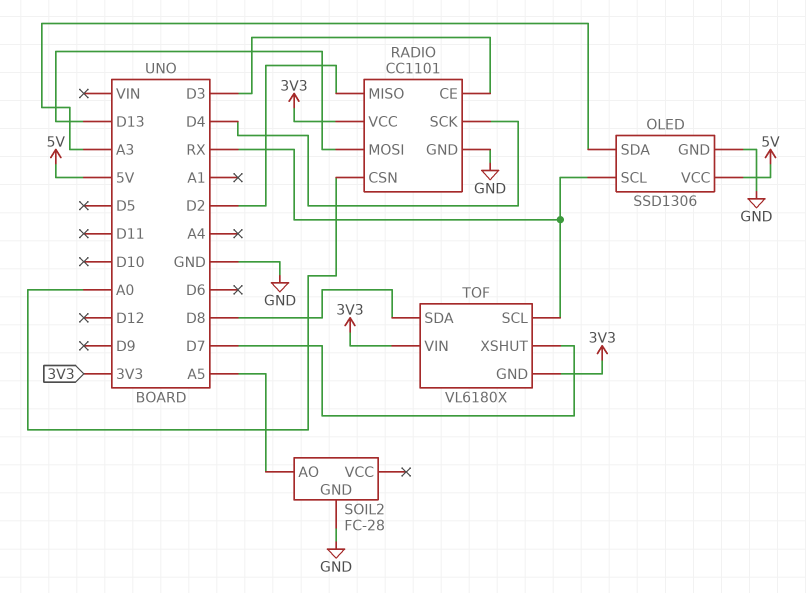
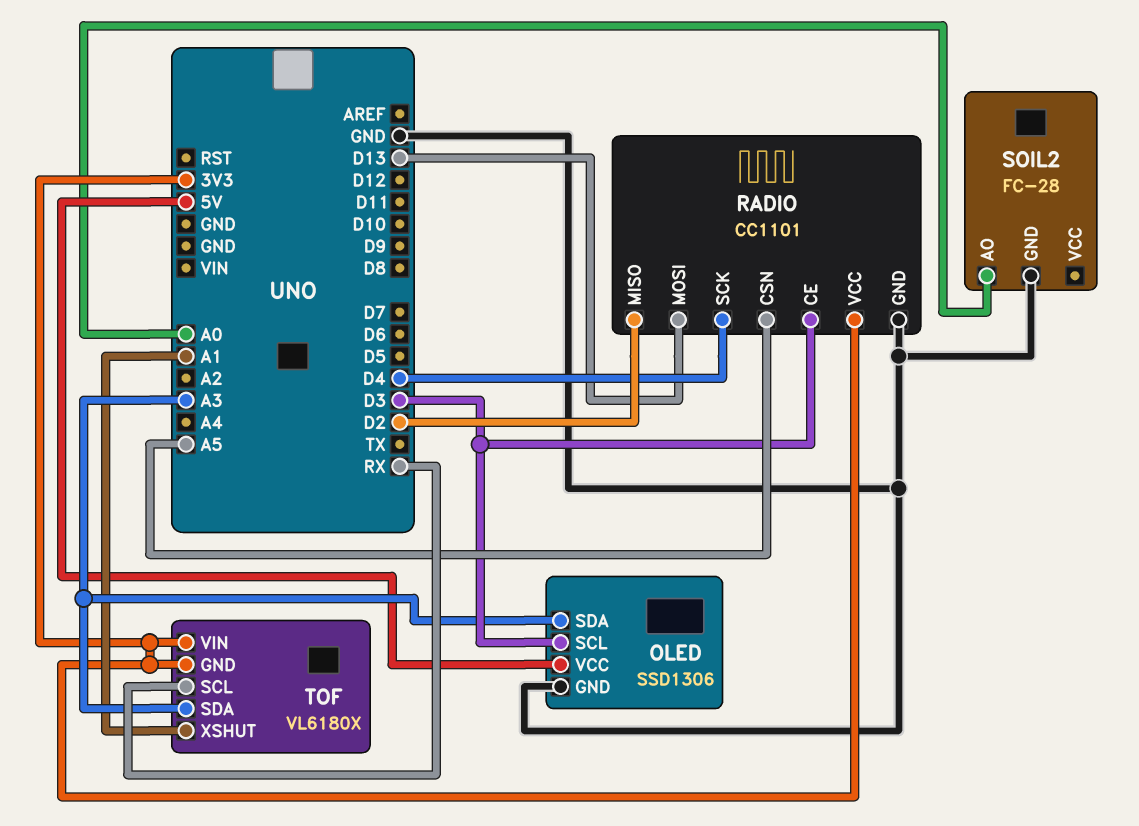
OLED pin SCL: RX -> D3
RADIO pin CSN: A0 -> A5
SOIL2 pin AO: A5 -> A0
TOF pin SDA: D8 -> A3
TOF pin XSHUT: D7 -> A1

